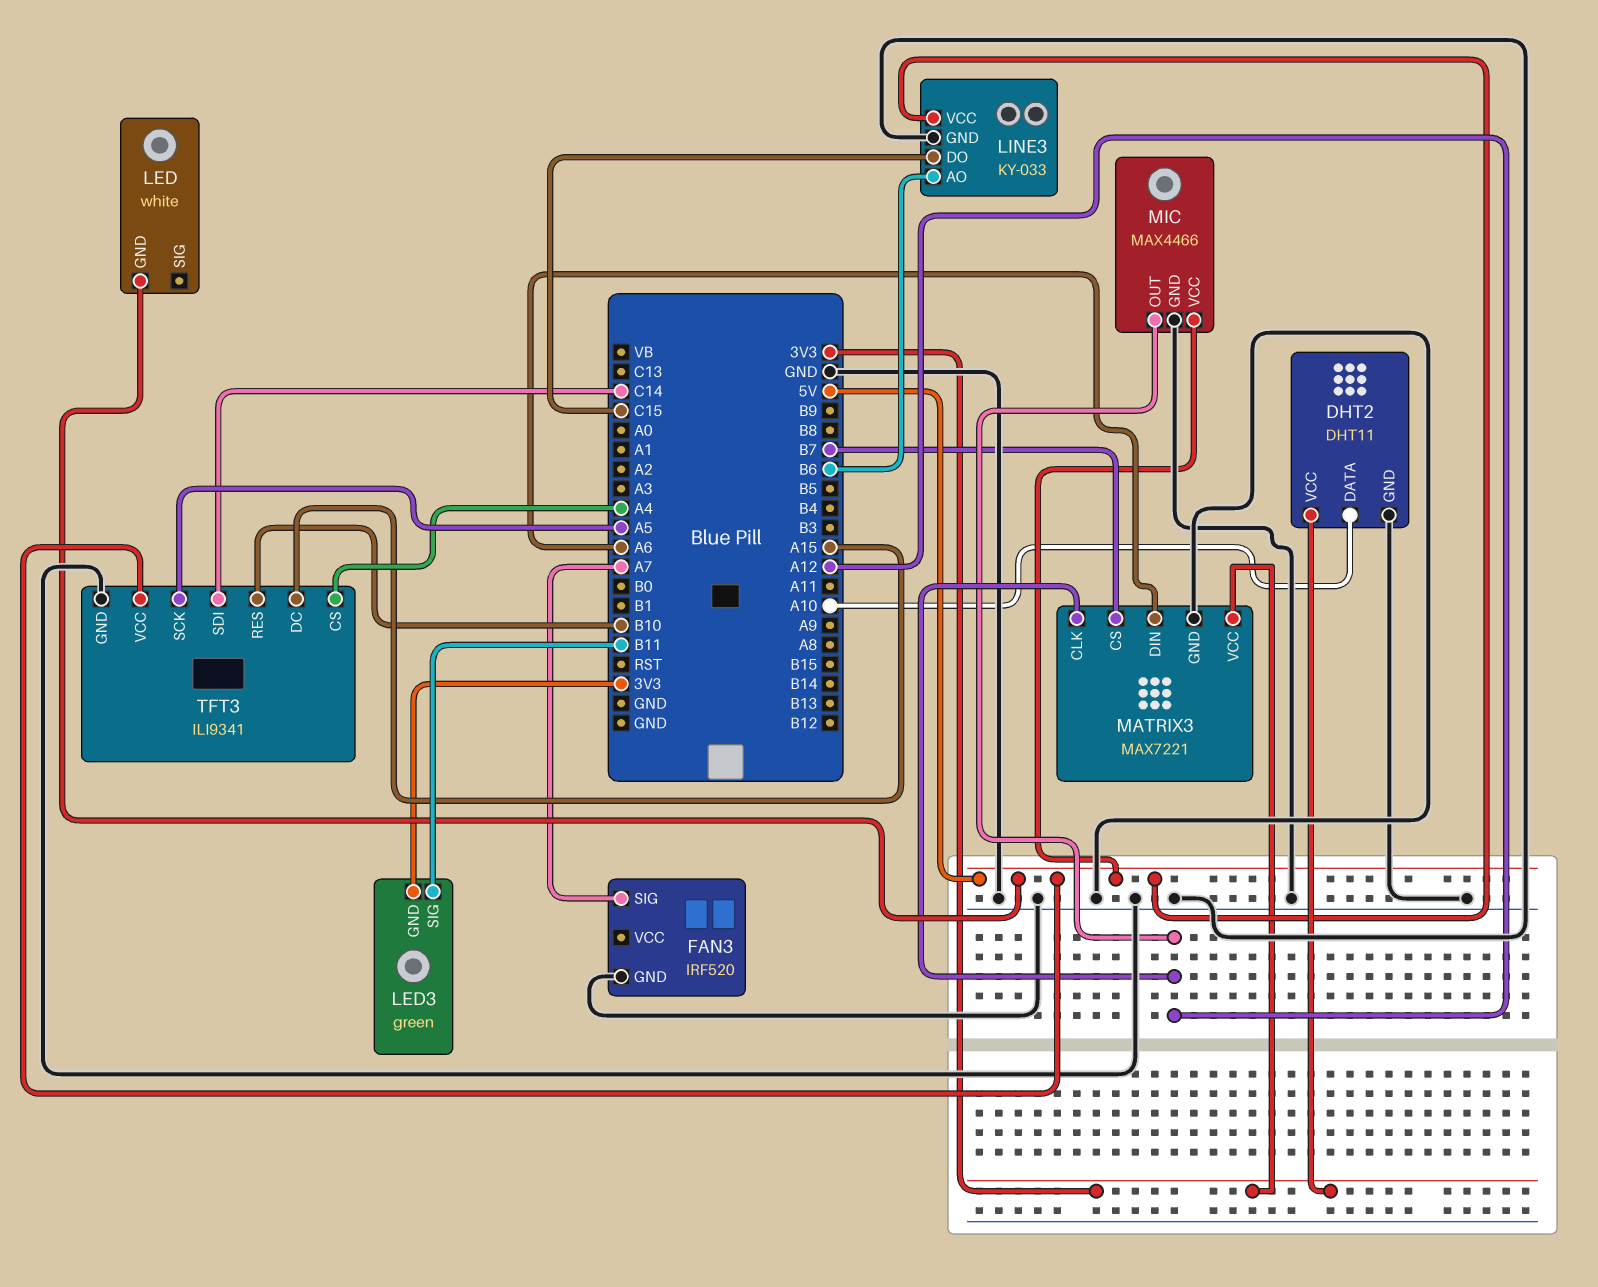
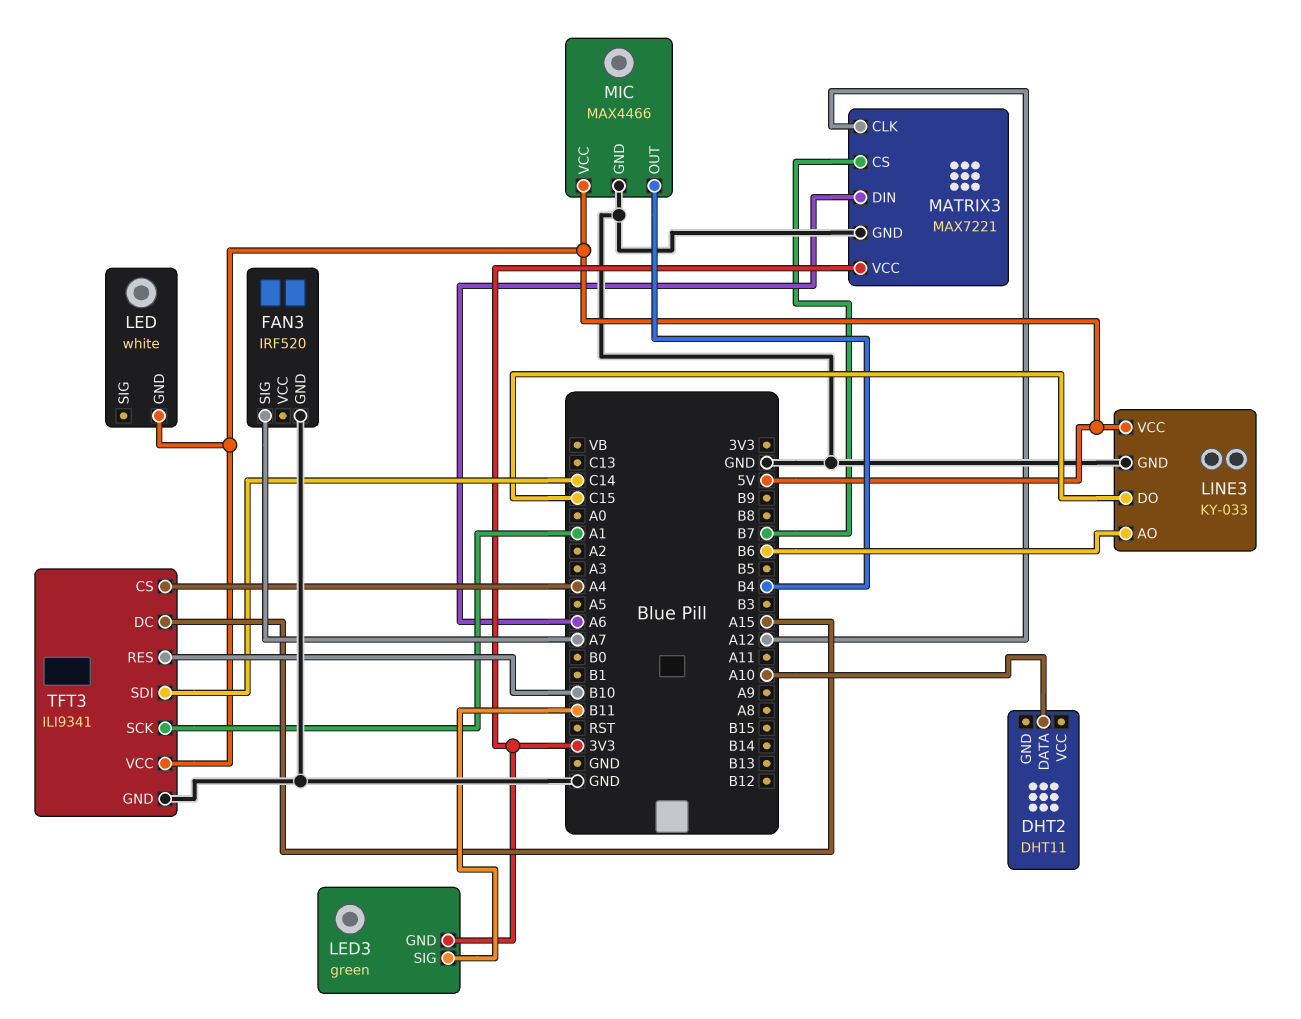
DHT2 pin GND: GND -> none
DHT2 pin VCC: 3V3 -> none
MIC pin OUT: A12 -> B4
TFT3 pin SCK: A5 -> A1

